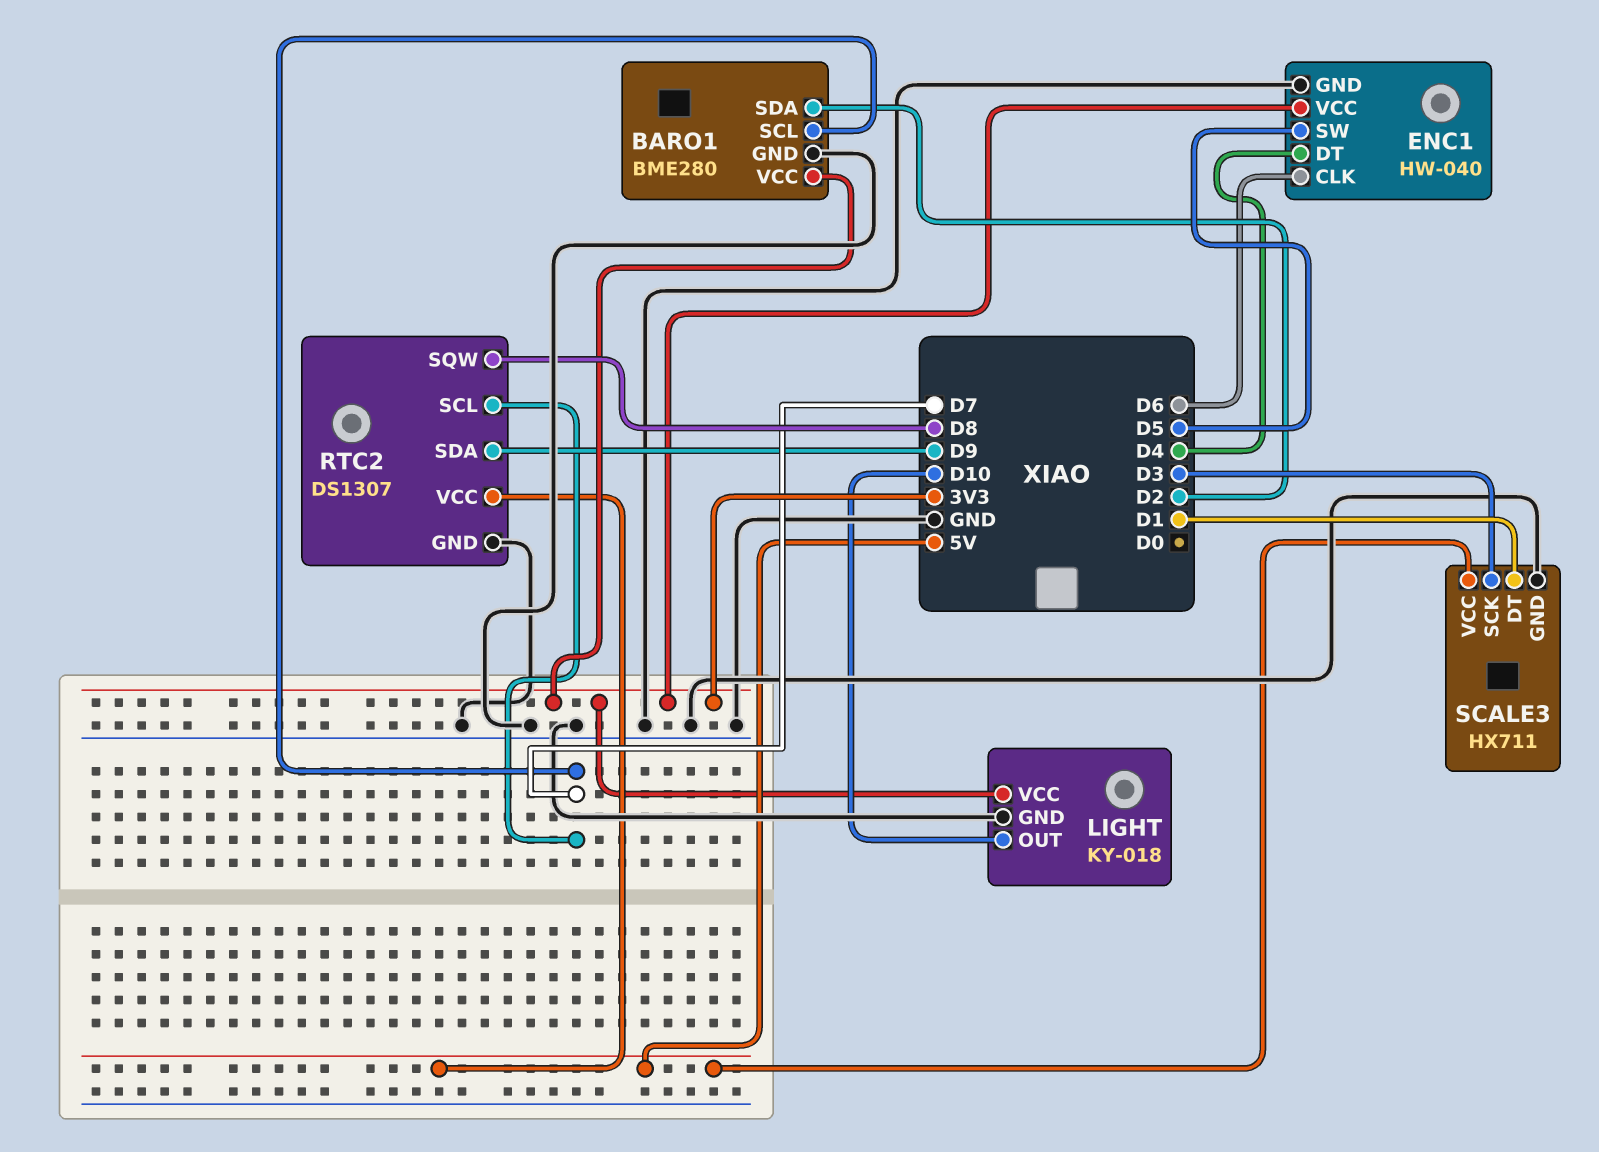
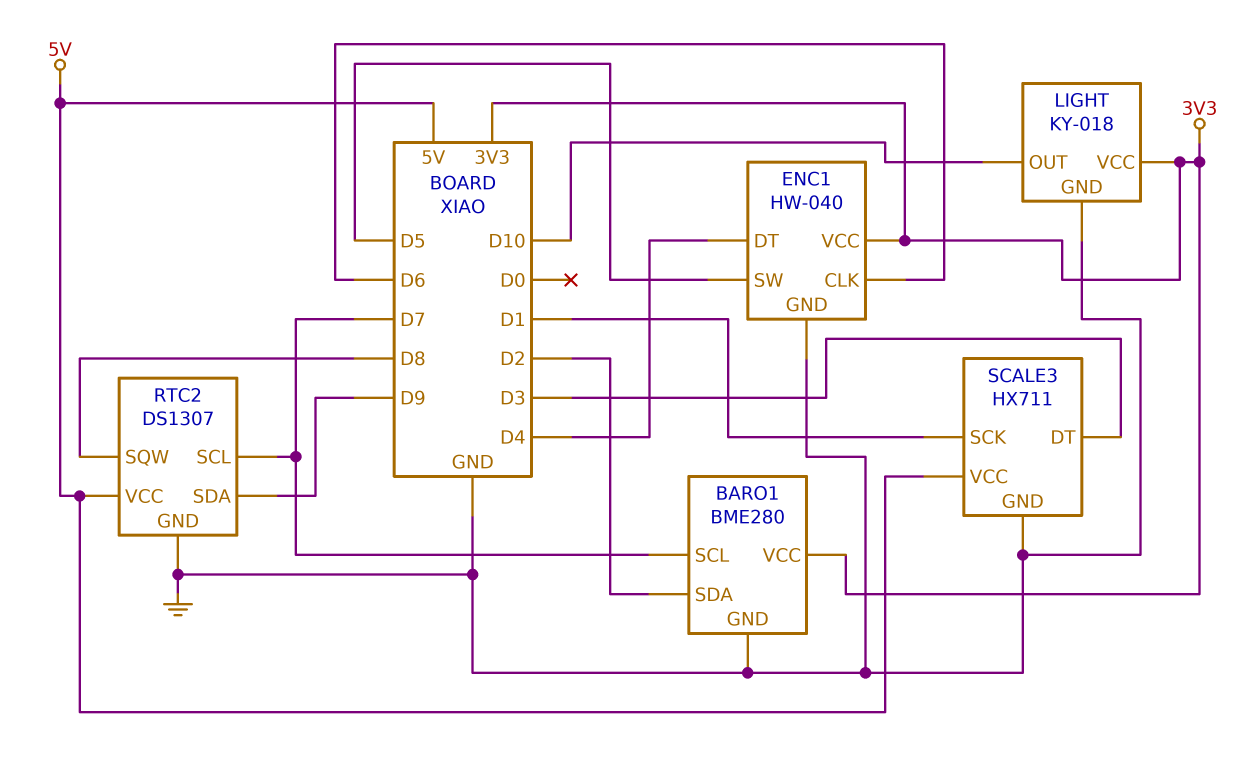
SCALE3 pin DT: D1 -> D3
SCALE3 pin SCK: D3 -> D1

